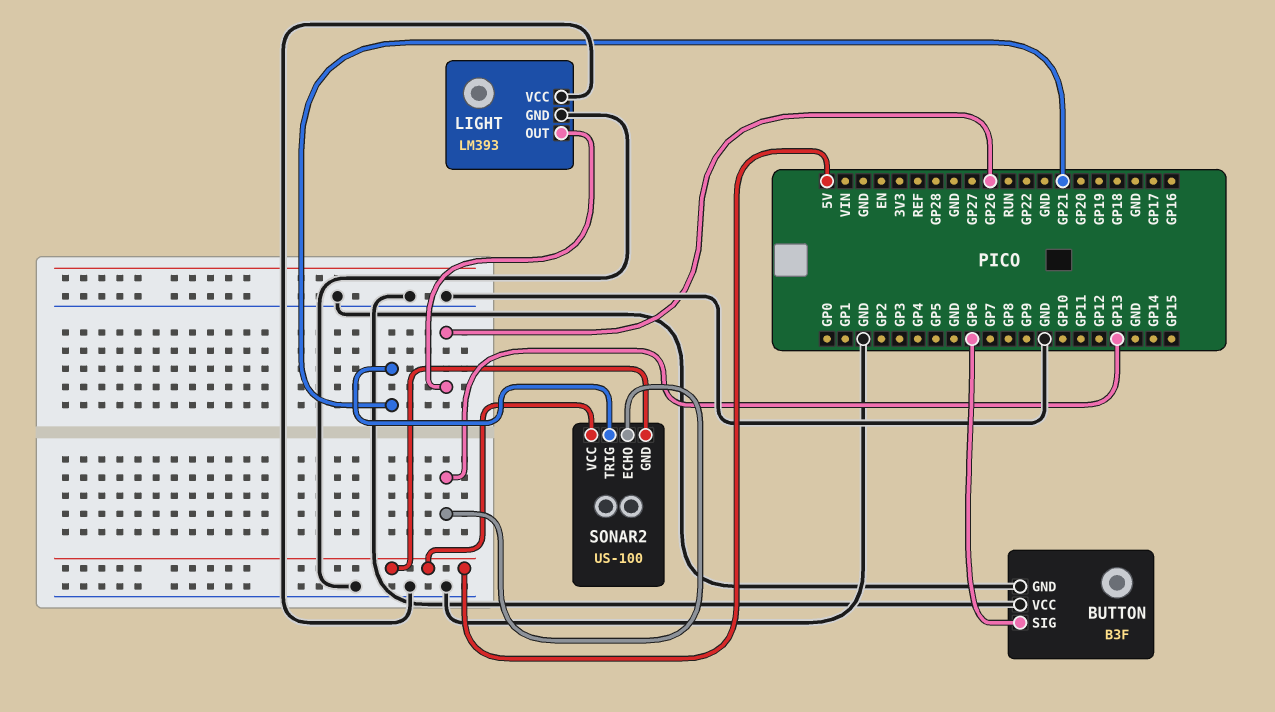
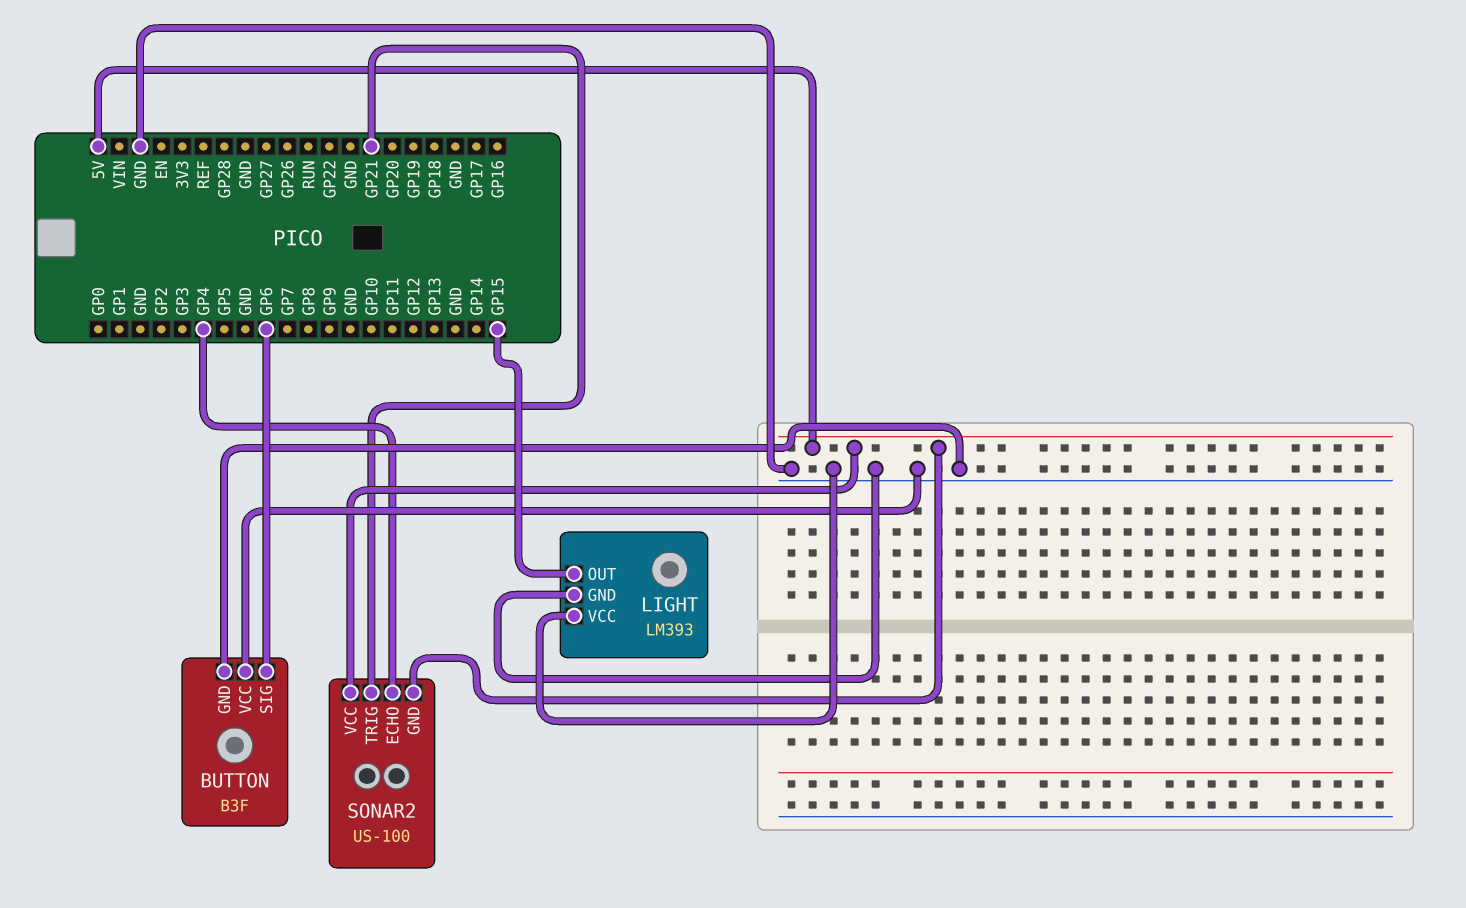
LIGHT pin OUT: GP26 -> GP15
SONAR2 pin ECHO: GP13 -> GP4

